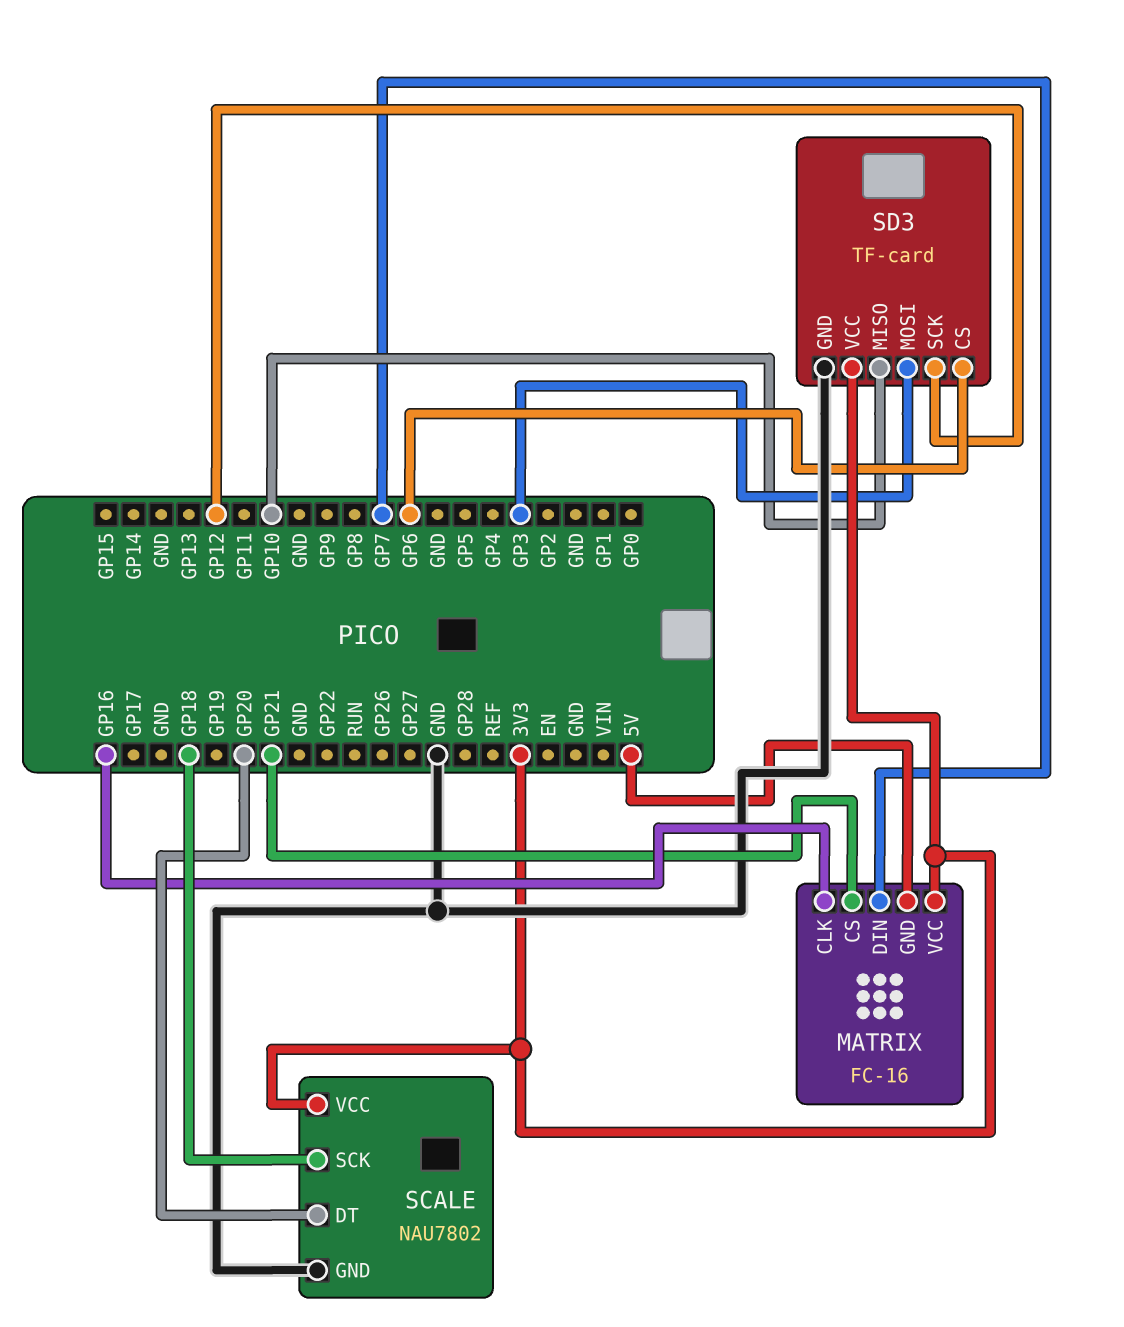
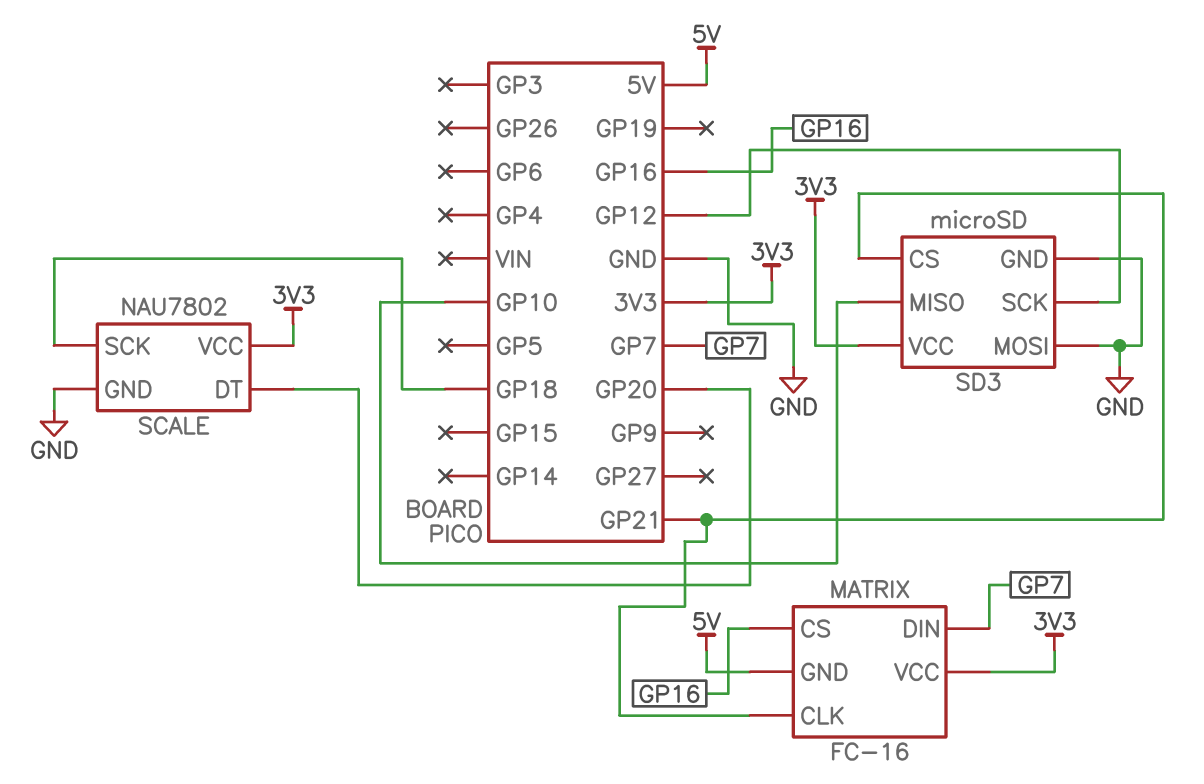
MATRIX pin CLK: GP16 -> GP21
MATRIX pin CS: GP21 -> GP16
SD3: TF-card -> microSD
SD3 pin CS: GP6 -> GP21
SD3 pin MOSI: GP3 -> GND

